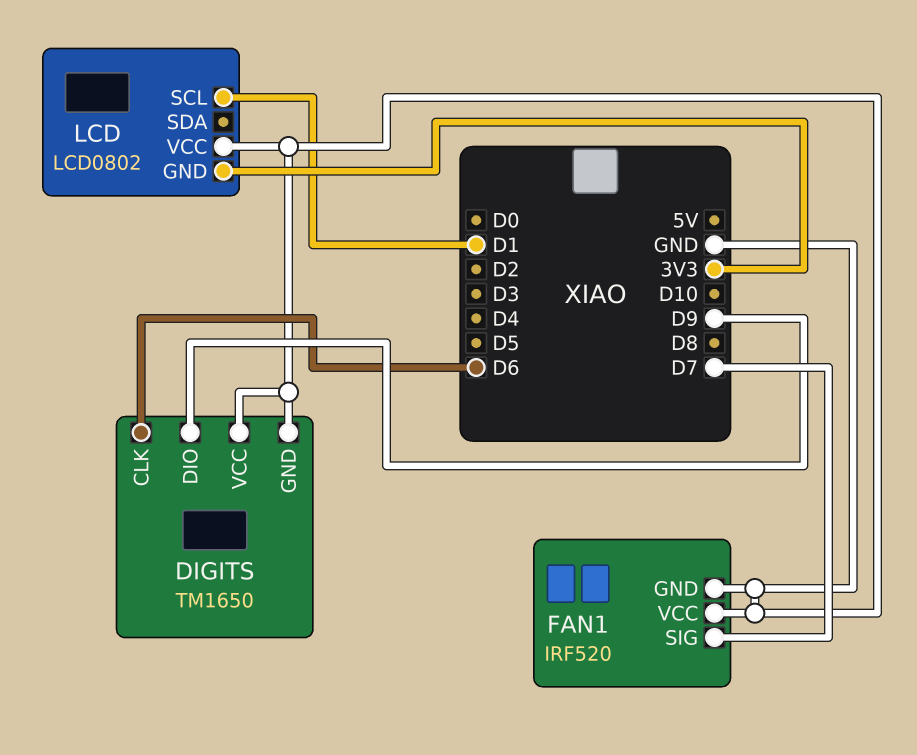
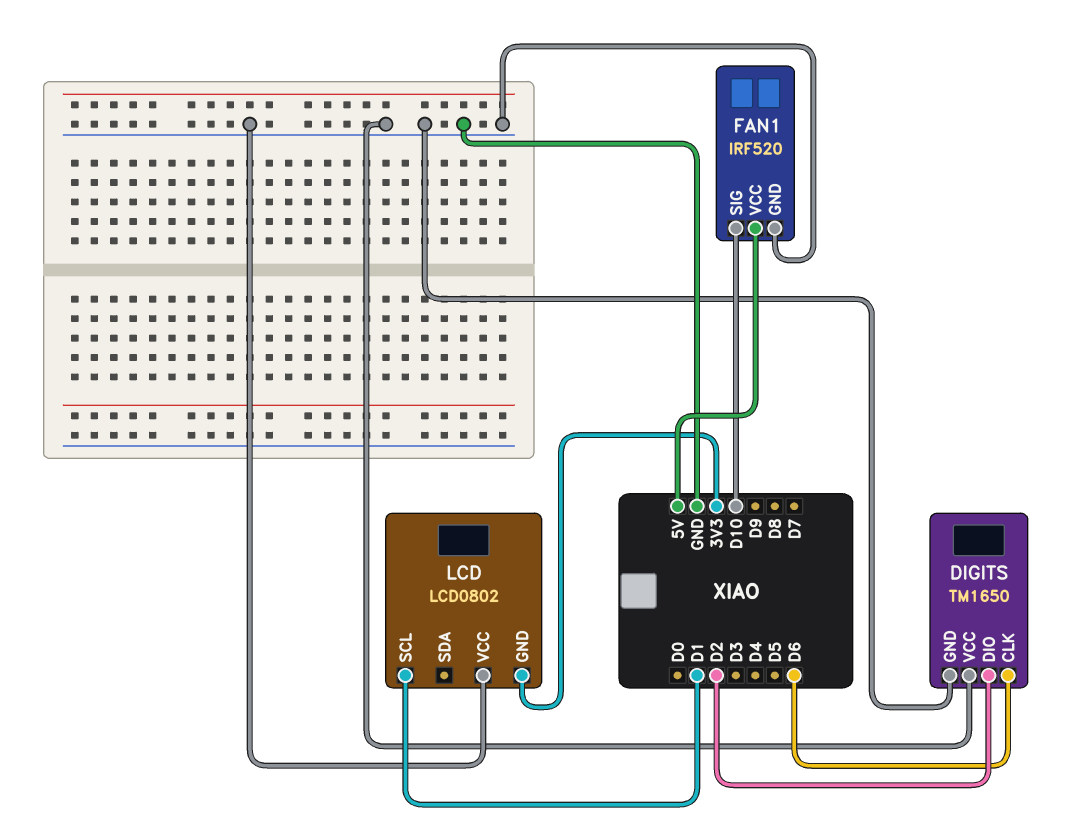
DIGITS pin DIO: D9 -> D2
FAN1 pin SIG: D7 -> D10
FAN1 pin VCC: GND -> 5V

